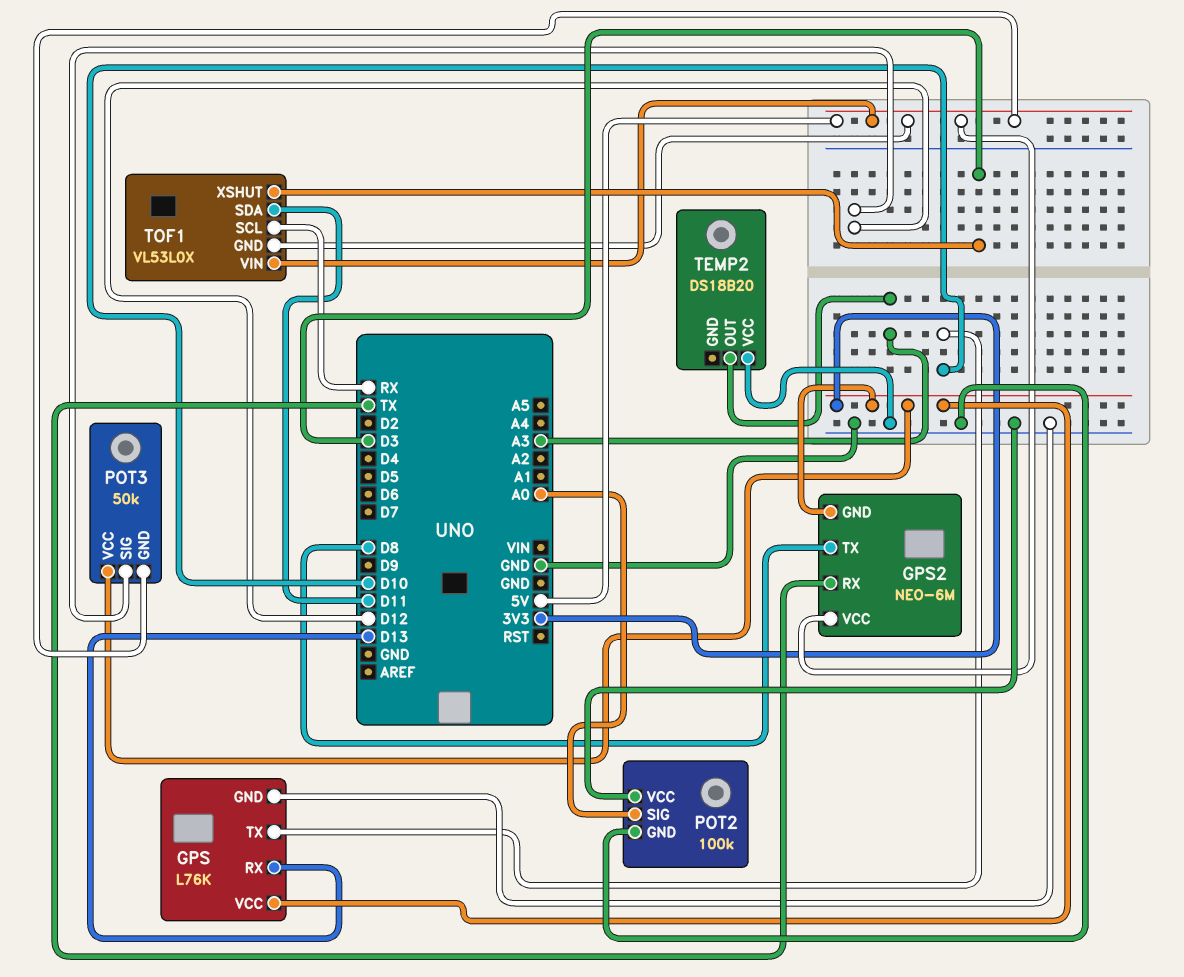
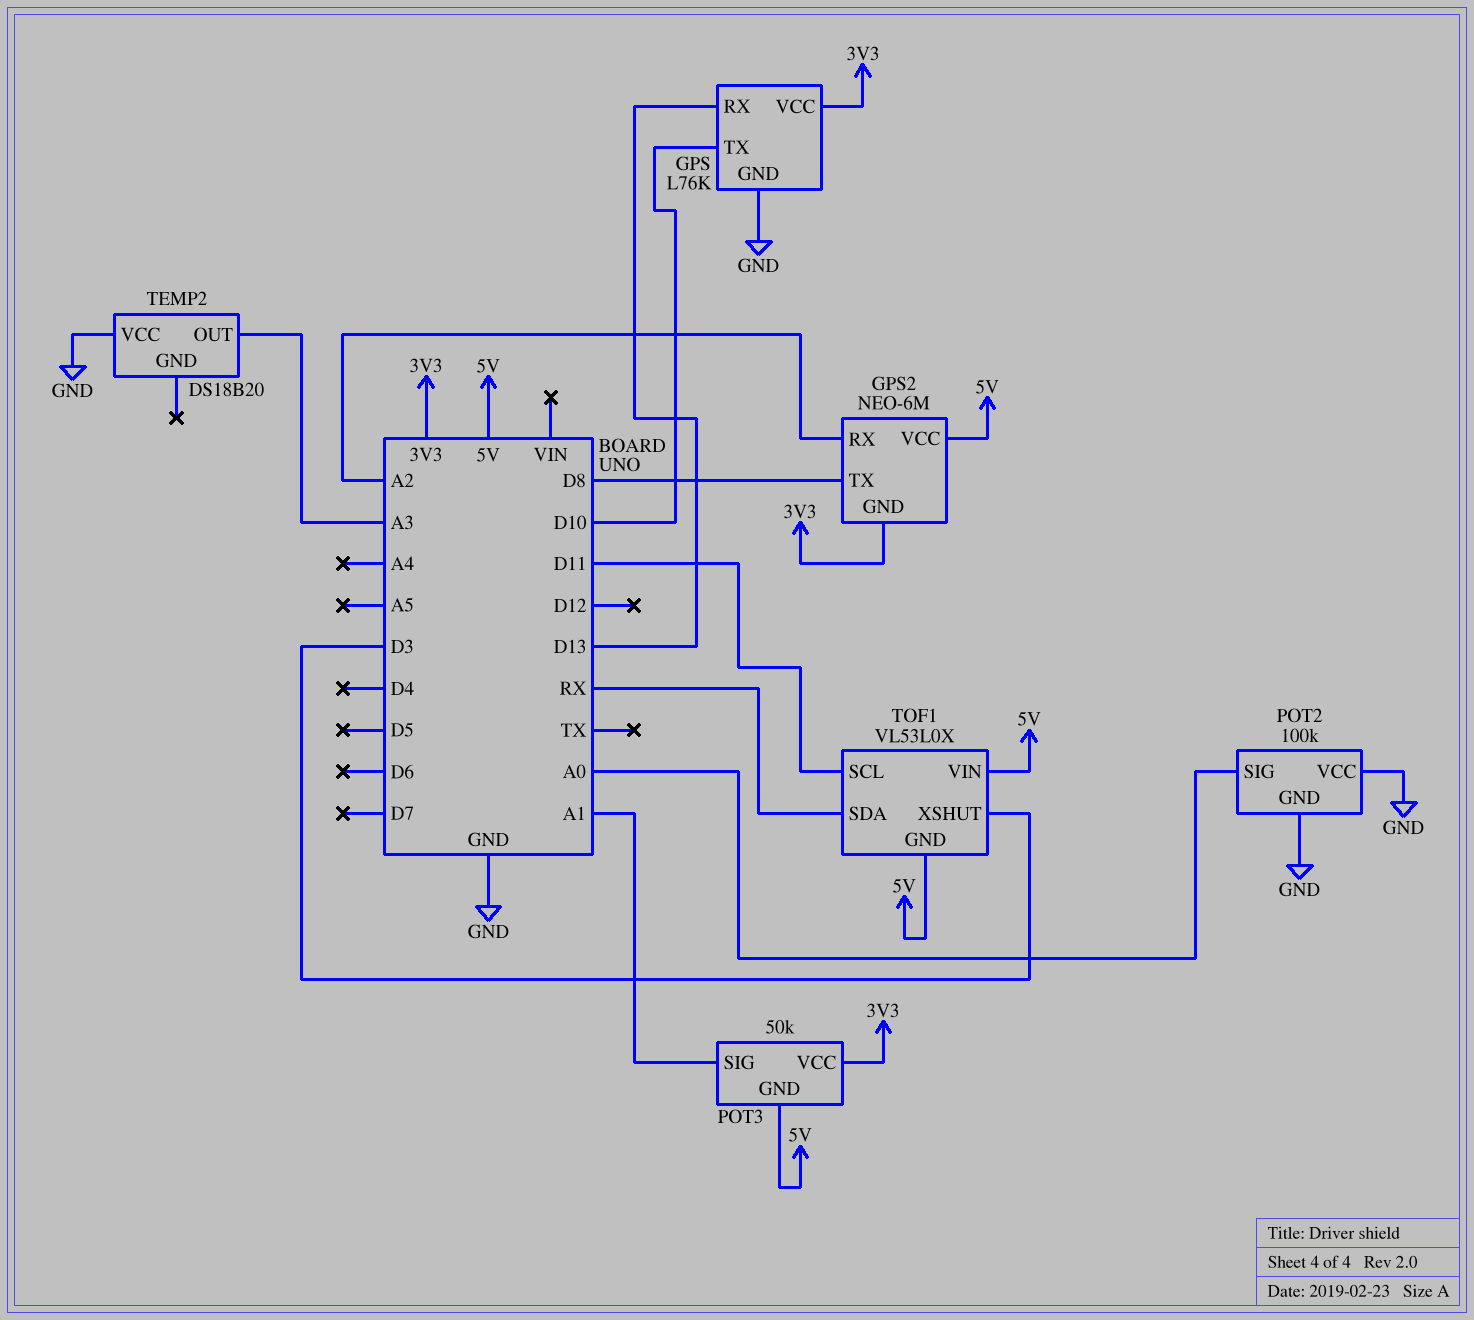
GPS2 pin RX: TX -> A2
POT3 pin SIG: D12 -> A1
TOF1 pin SCL: RX -> D11
TOF1 pin SDA: D11 -> RX

